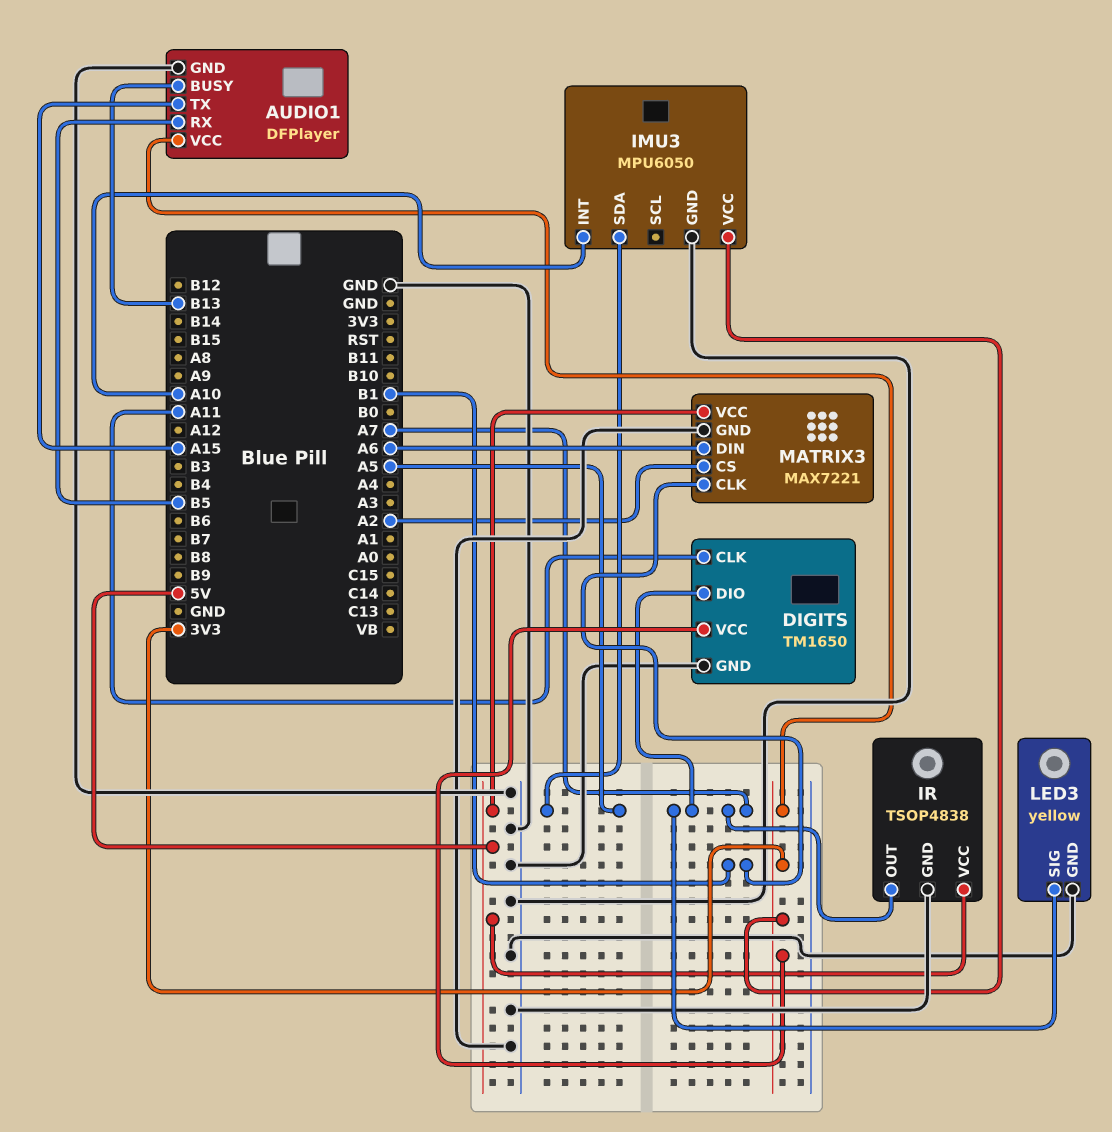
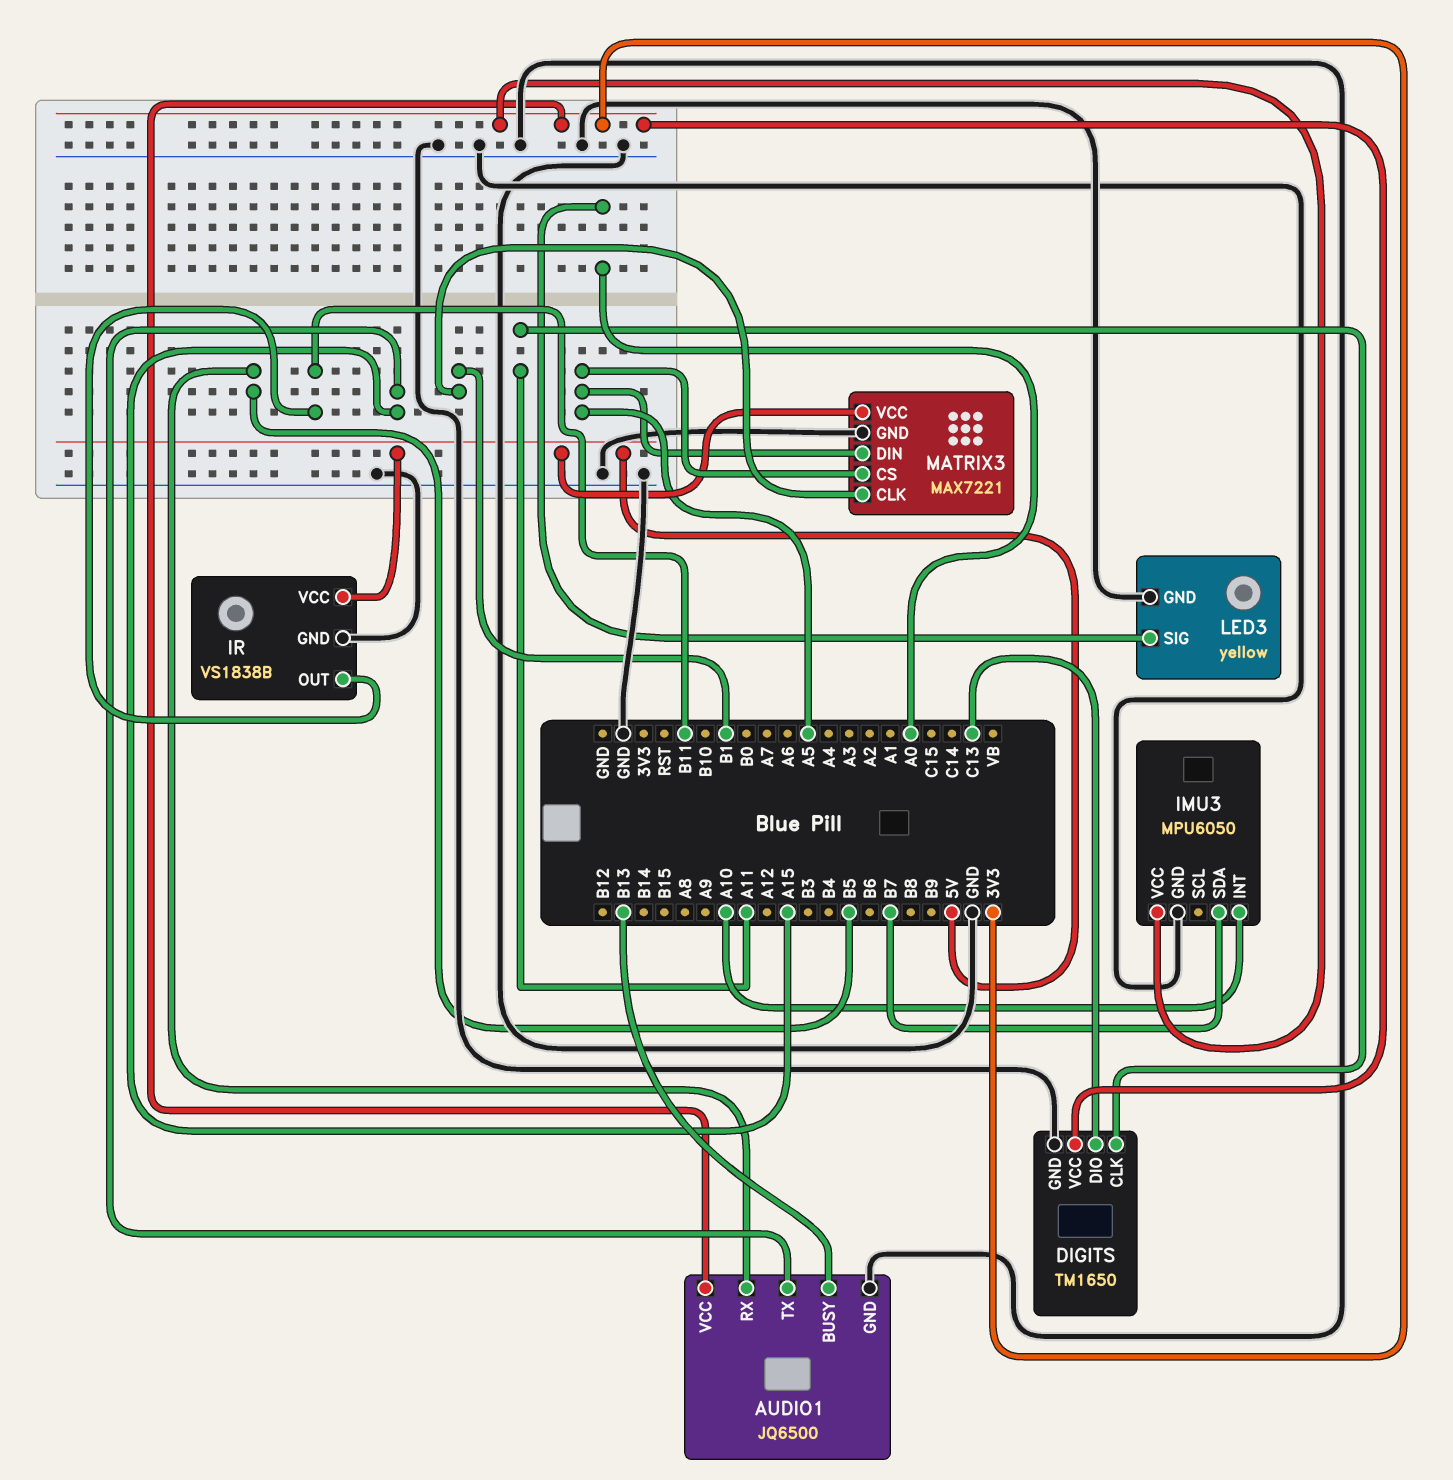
AUDIO1: DFPlayer -> JQ6500
DIGITS pin DIO: A7 -> C13
IMU3 pin SDA: A5 -> B7
IR: TSOP4838 -> VS1838B
IR pin OUT: A7 -> B11
LED3 pin SIG: A7 -> A0
MATRIX3 pin CS: A2 -> A5
MATRIX3 pin DIN: A6 -> A5

